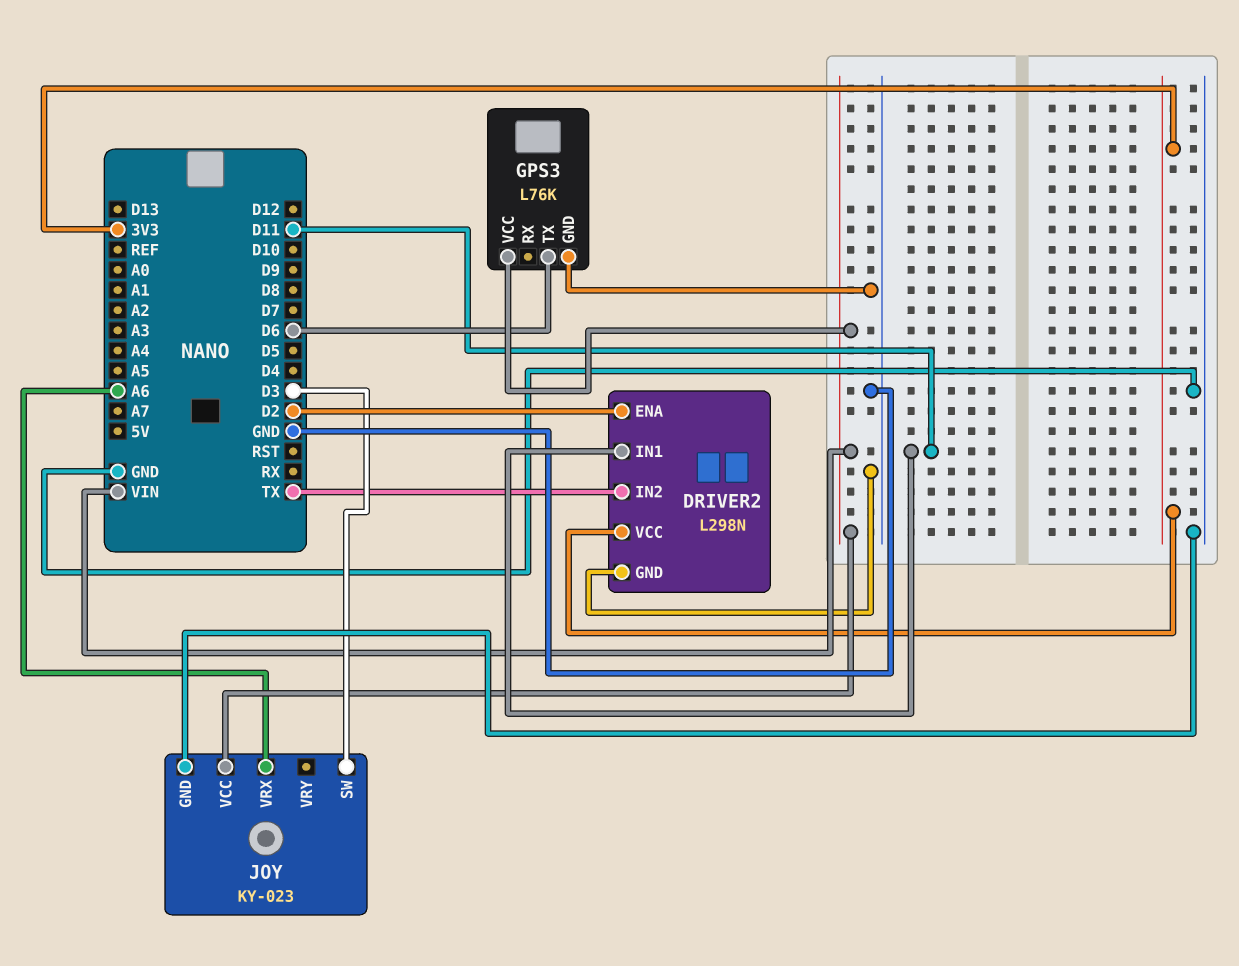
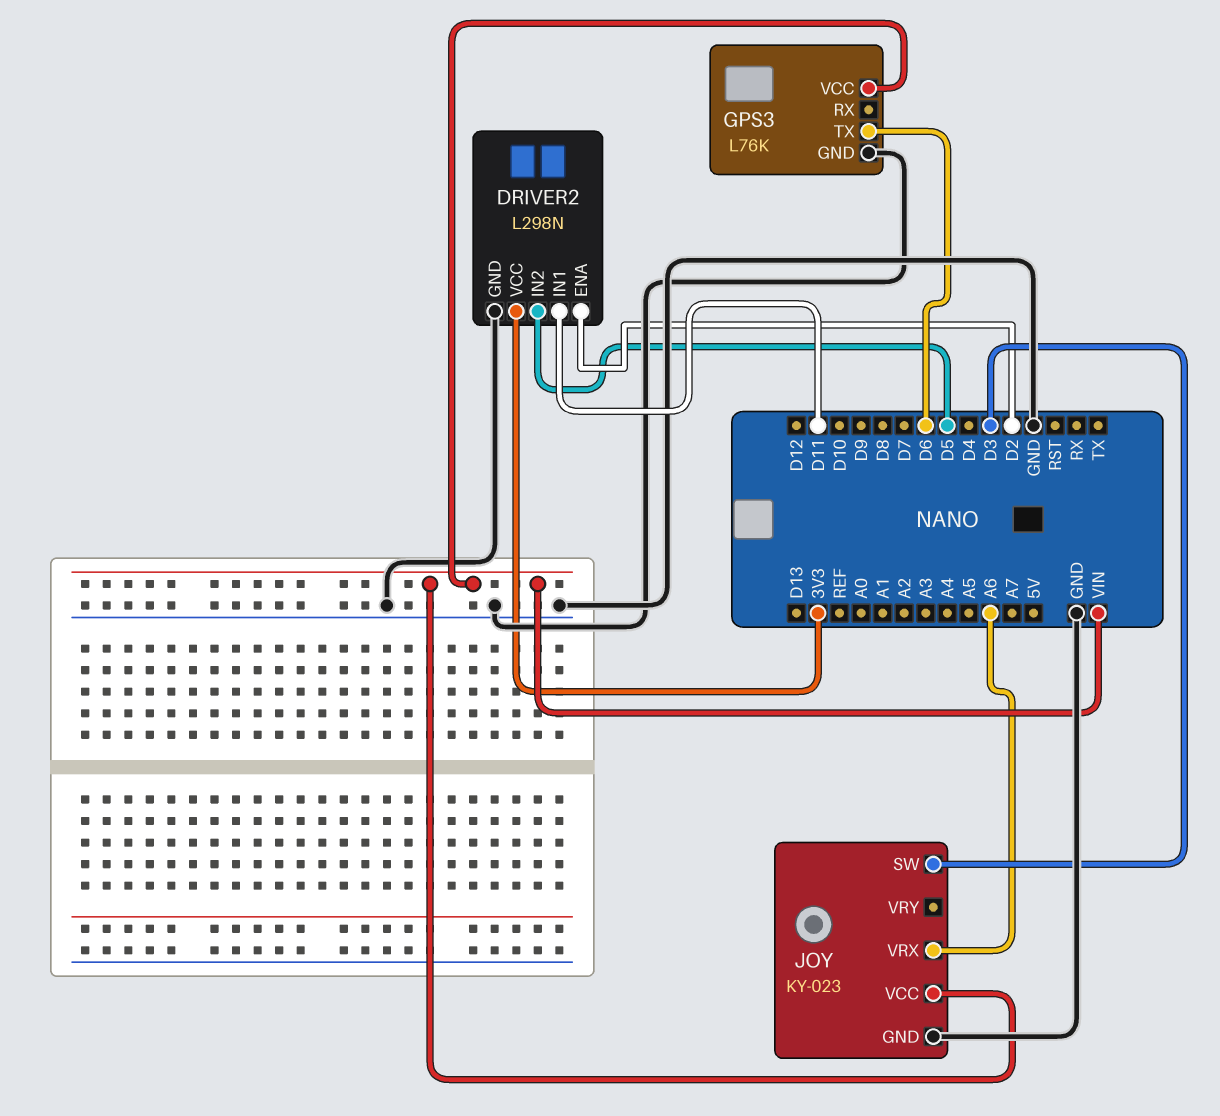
DRIVER2 pin IN2: TX -> D5

